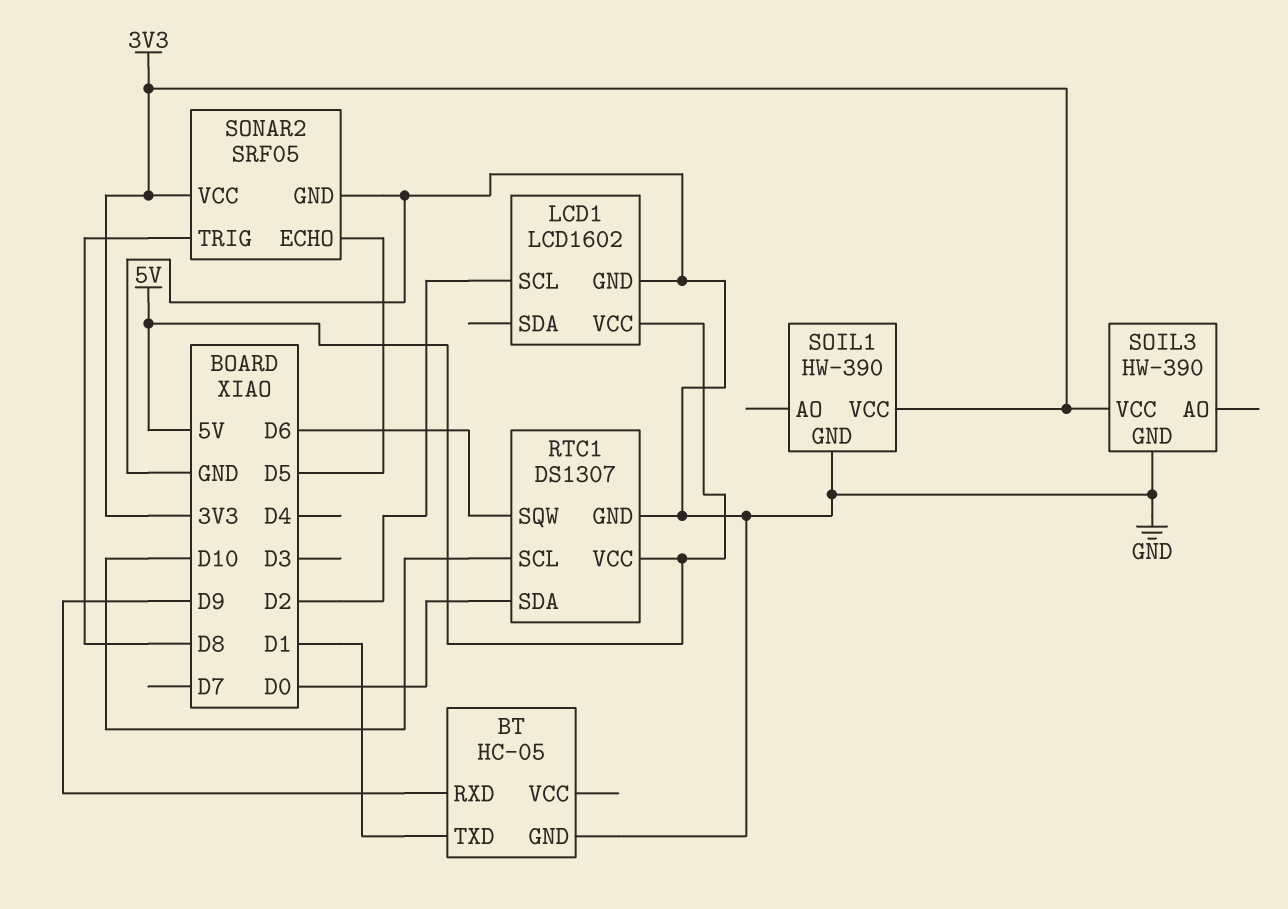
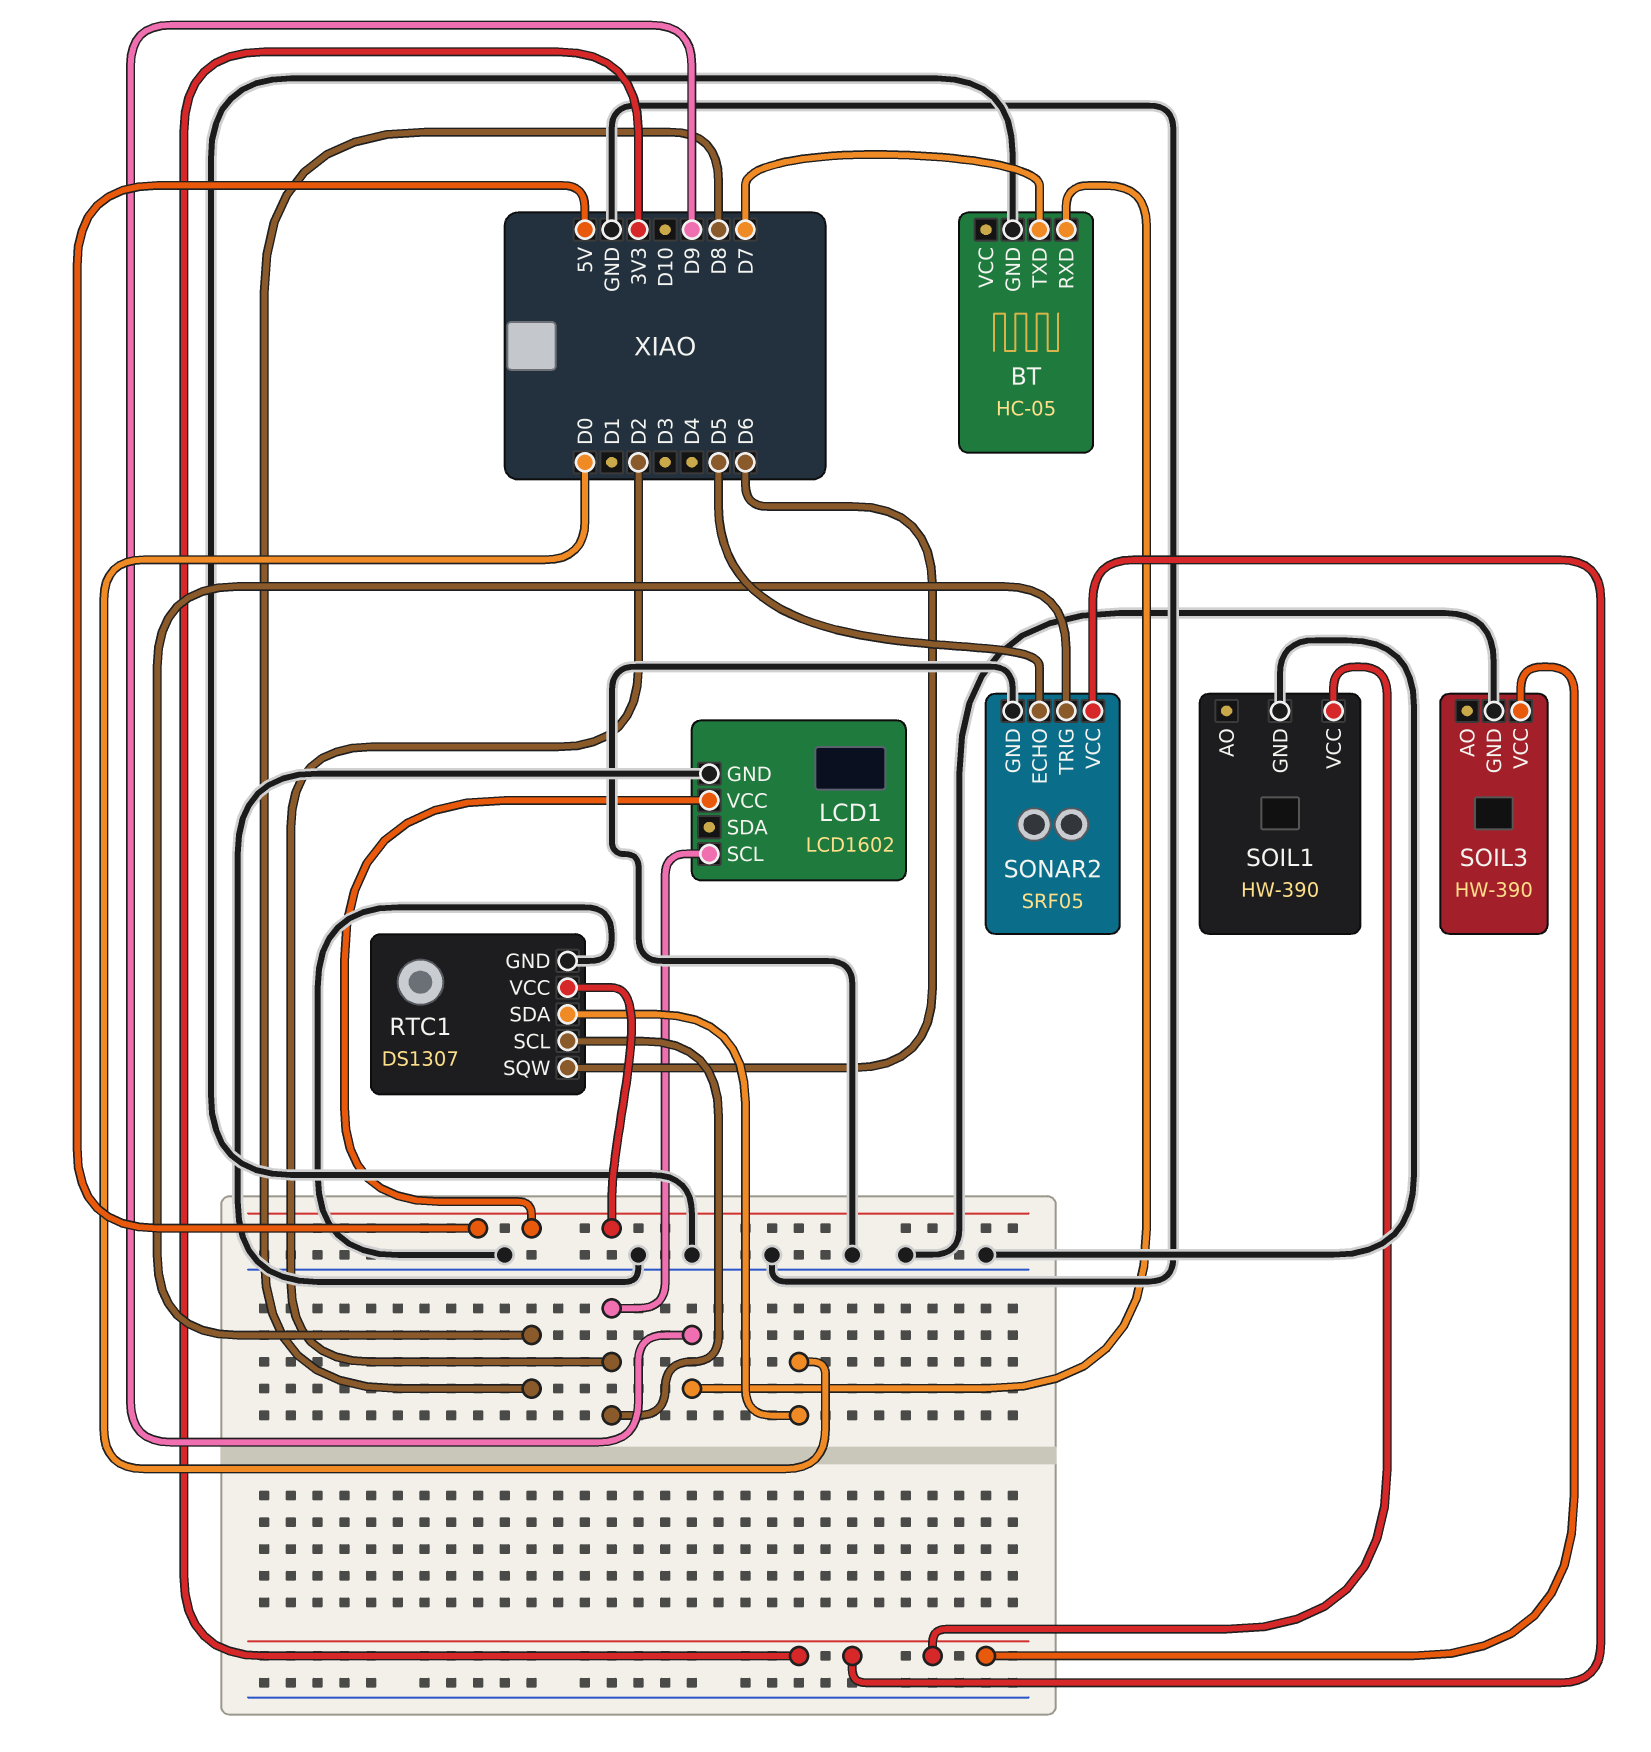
BT pin TXD: D1 -> D7
RTC1 pin SCL: D10 -> D2

